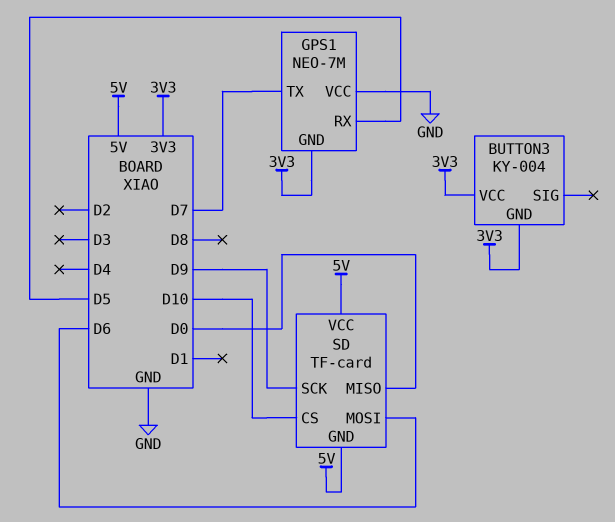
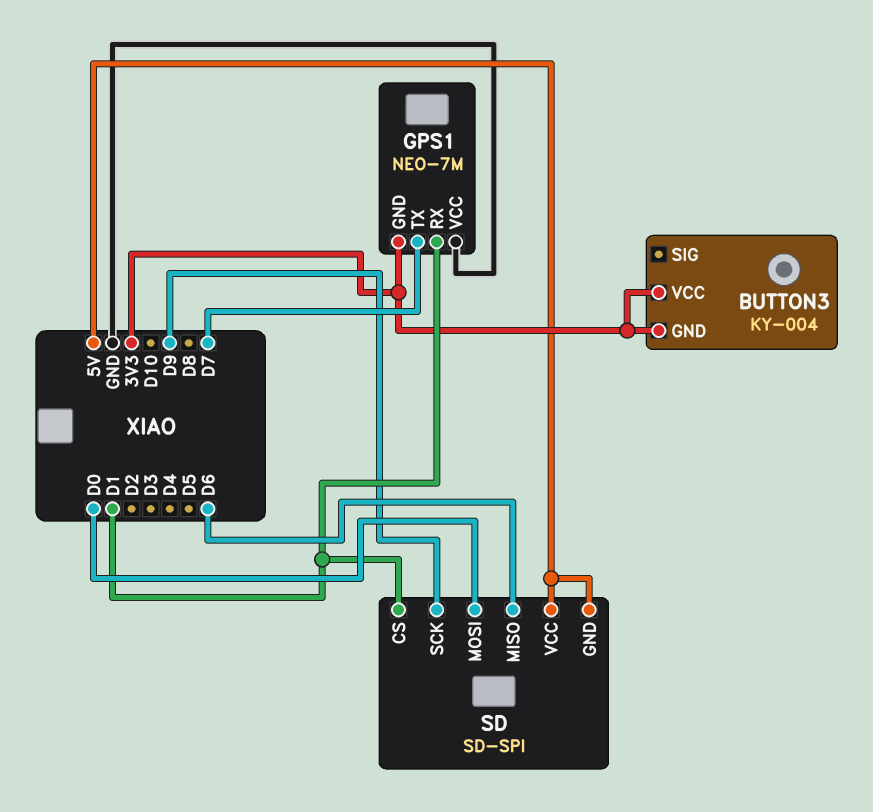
GPS1 pin RX: D5 -> D1
SD: TF-card -> SD-SPI
SD pin CS: D10 -> D1
SD pin MISO: D0 -> D6
SD pin MOSI: D6 -> D0

